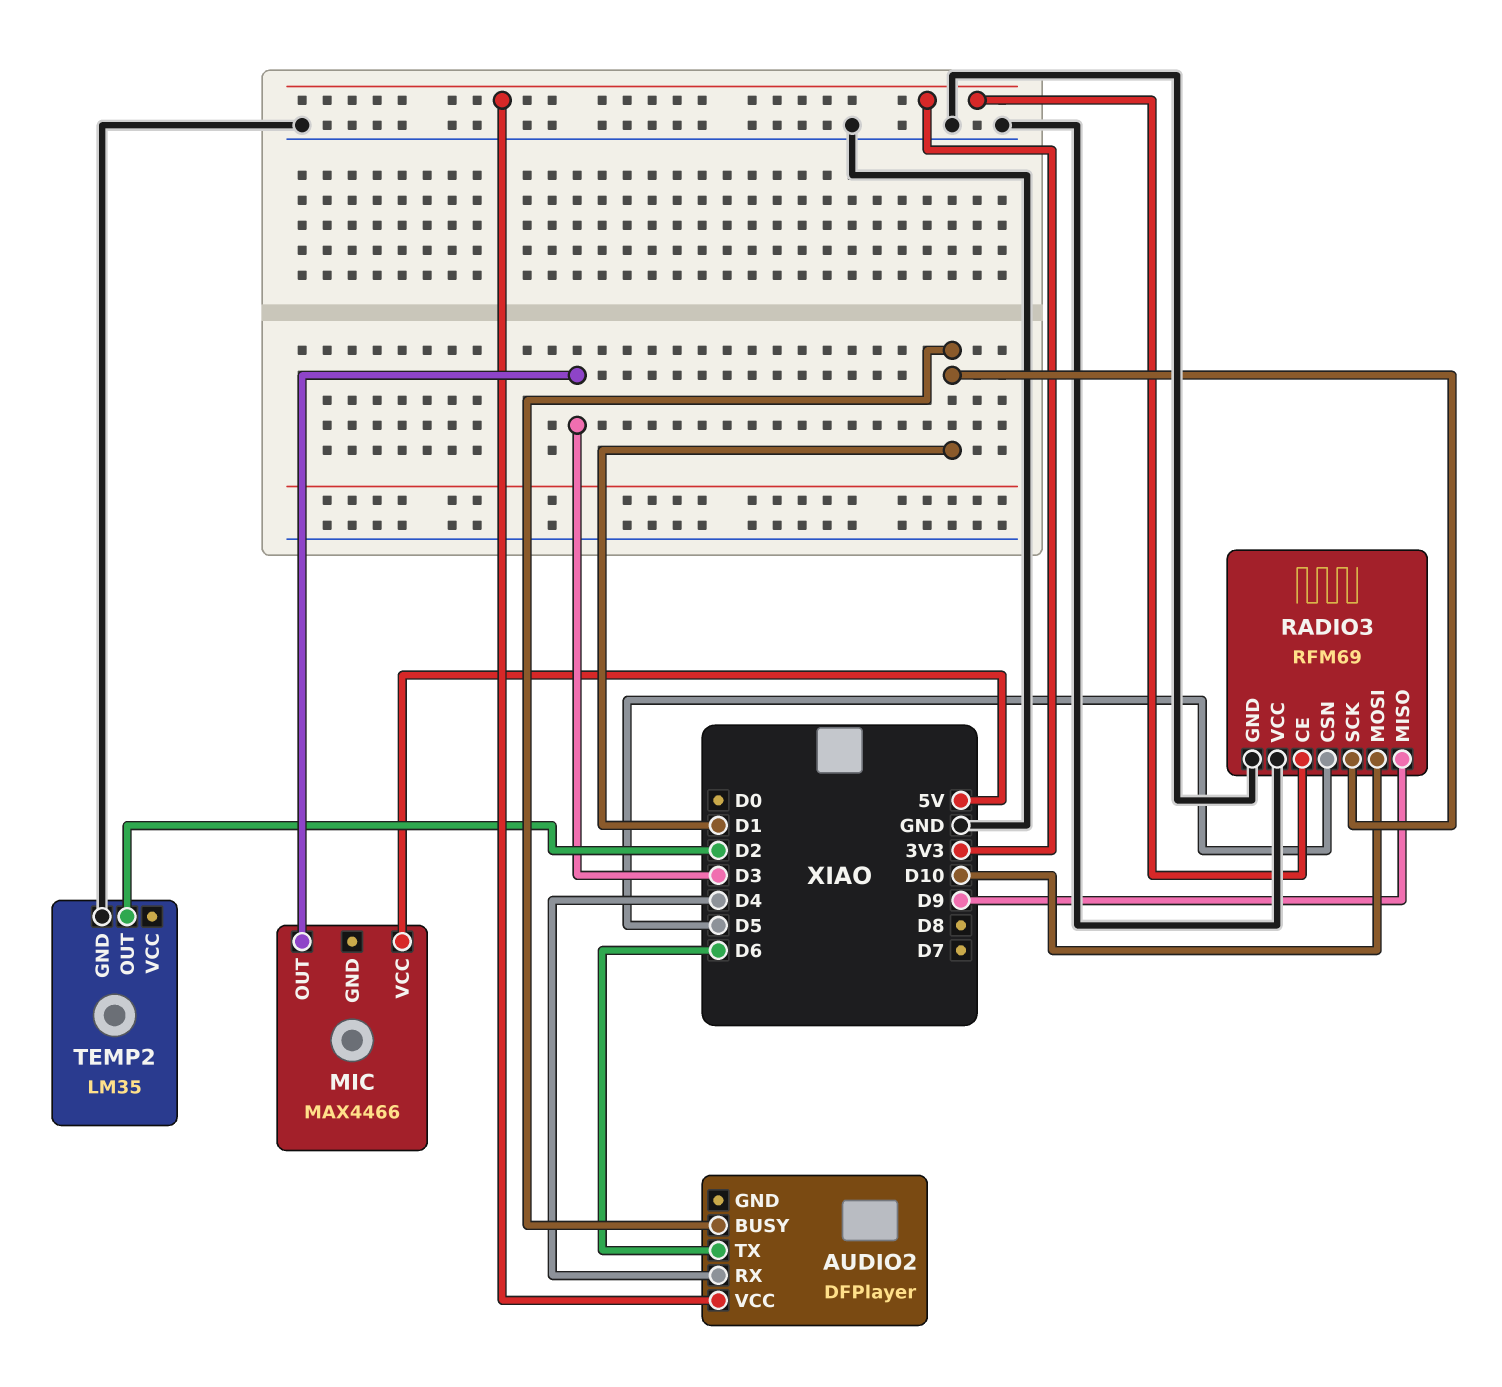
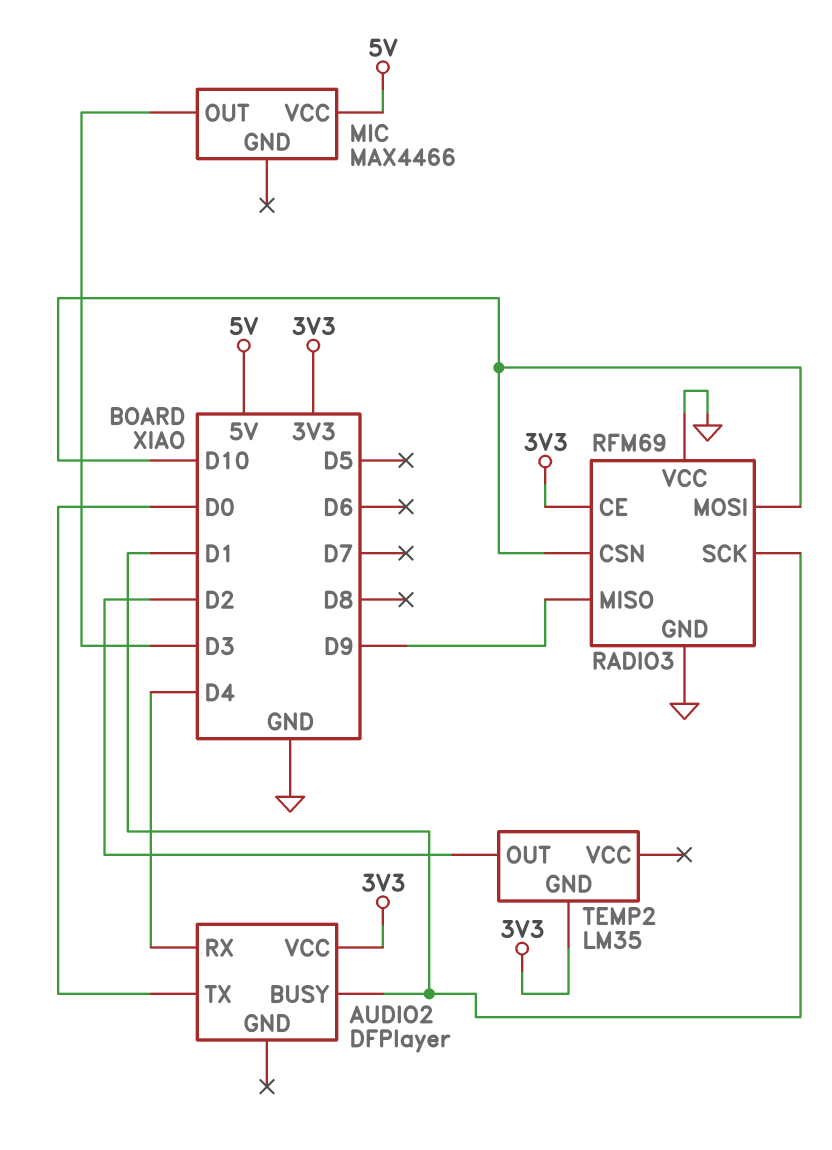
AUDIO2 pin TX: D6 -> D0
RADIO3 pin CSN: D5 -> D10
TEMP2 pin GND: GND -> 3V3

